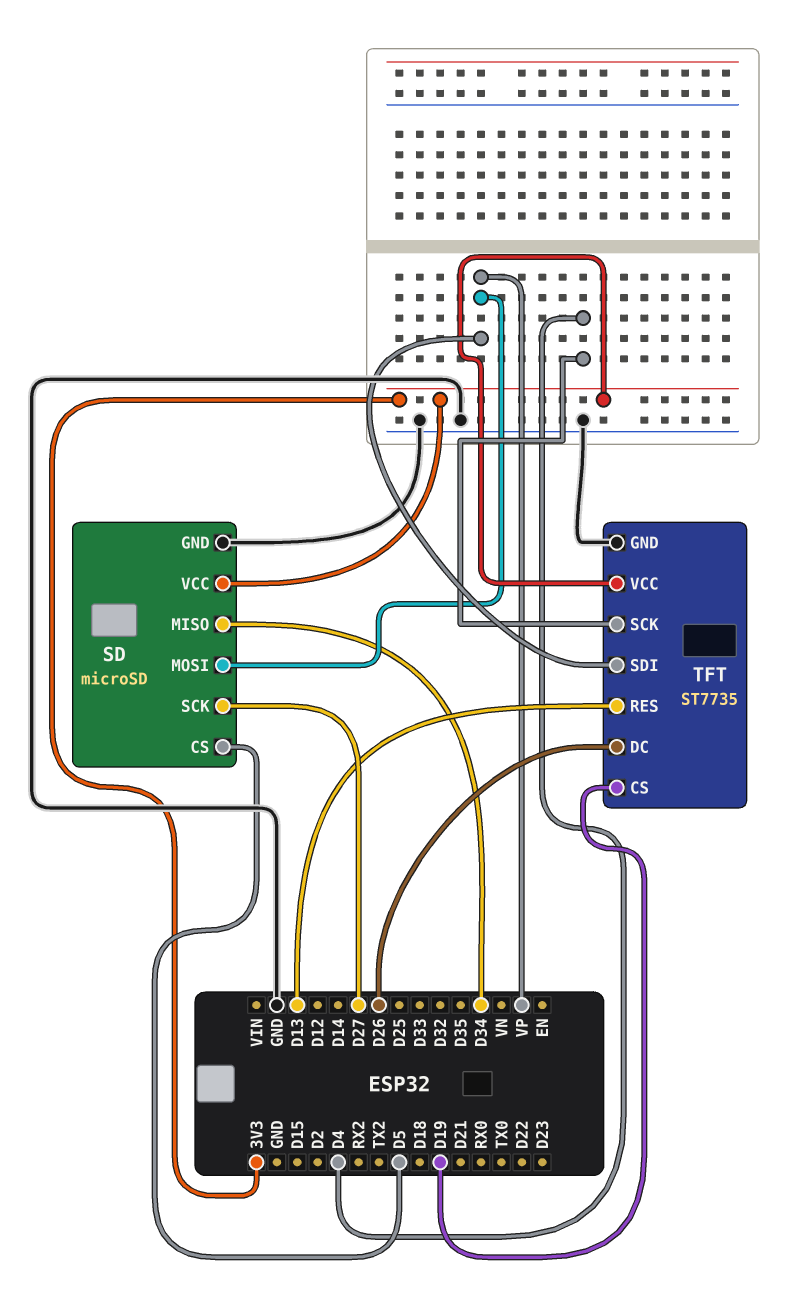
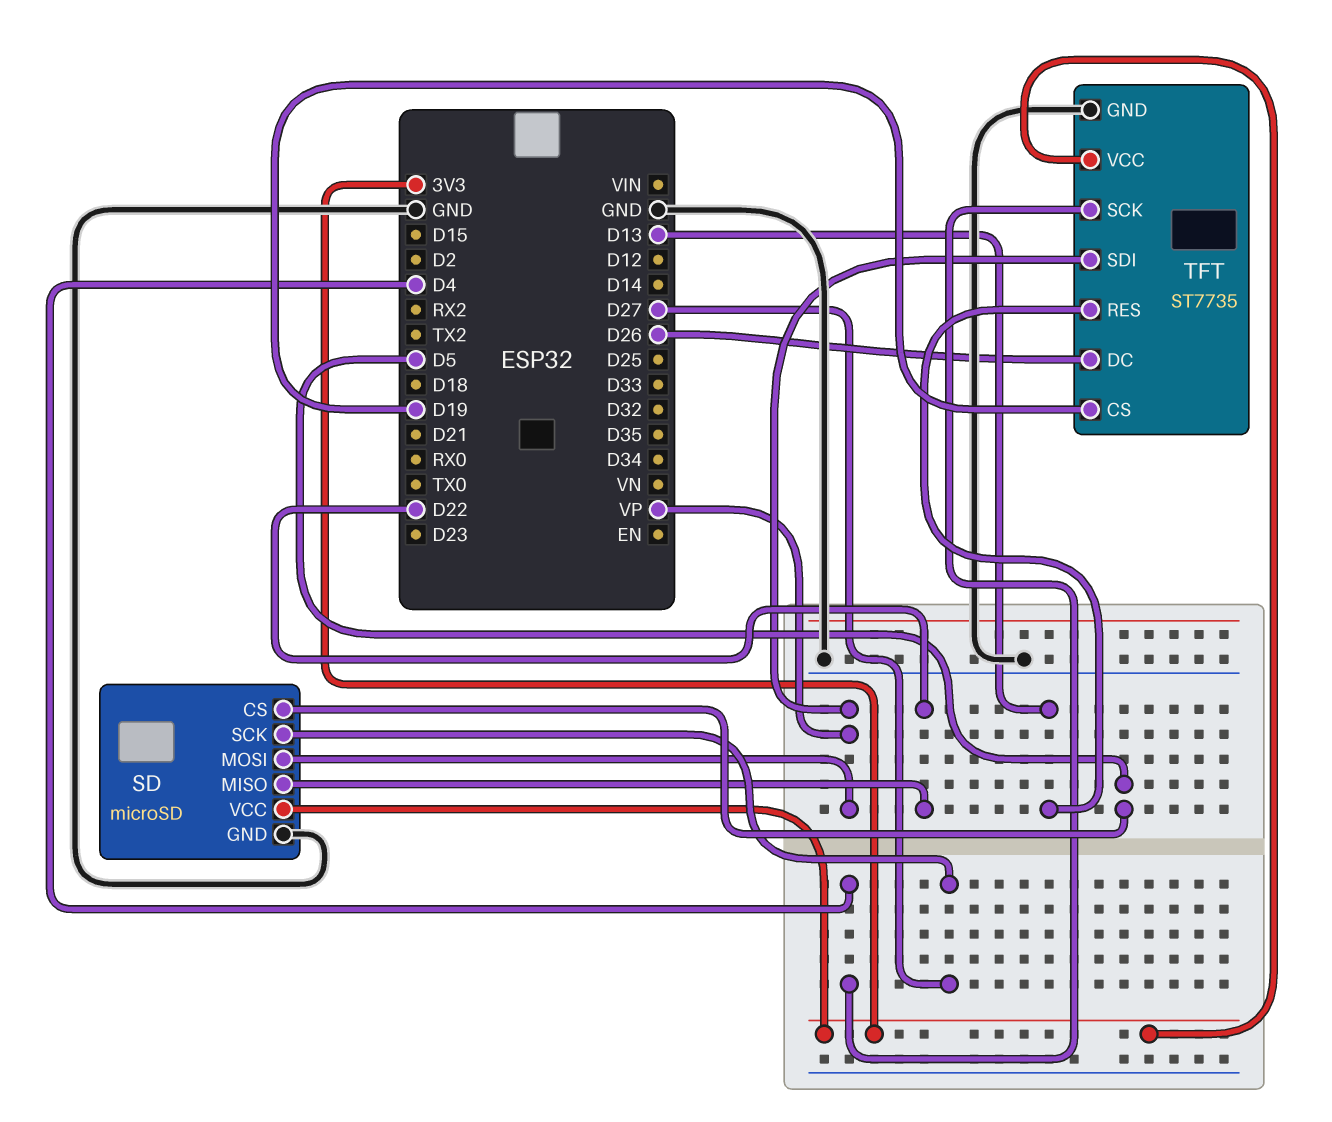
SD pin MISO: D34 -> D22

